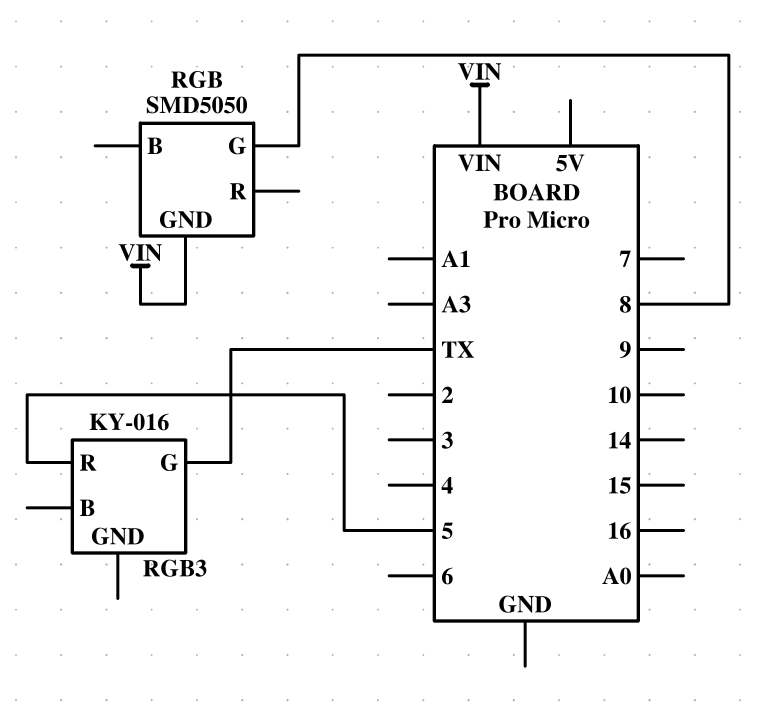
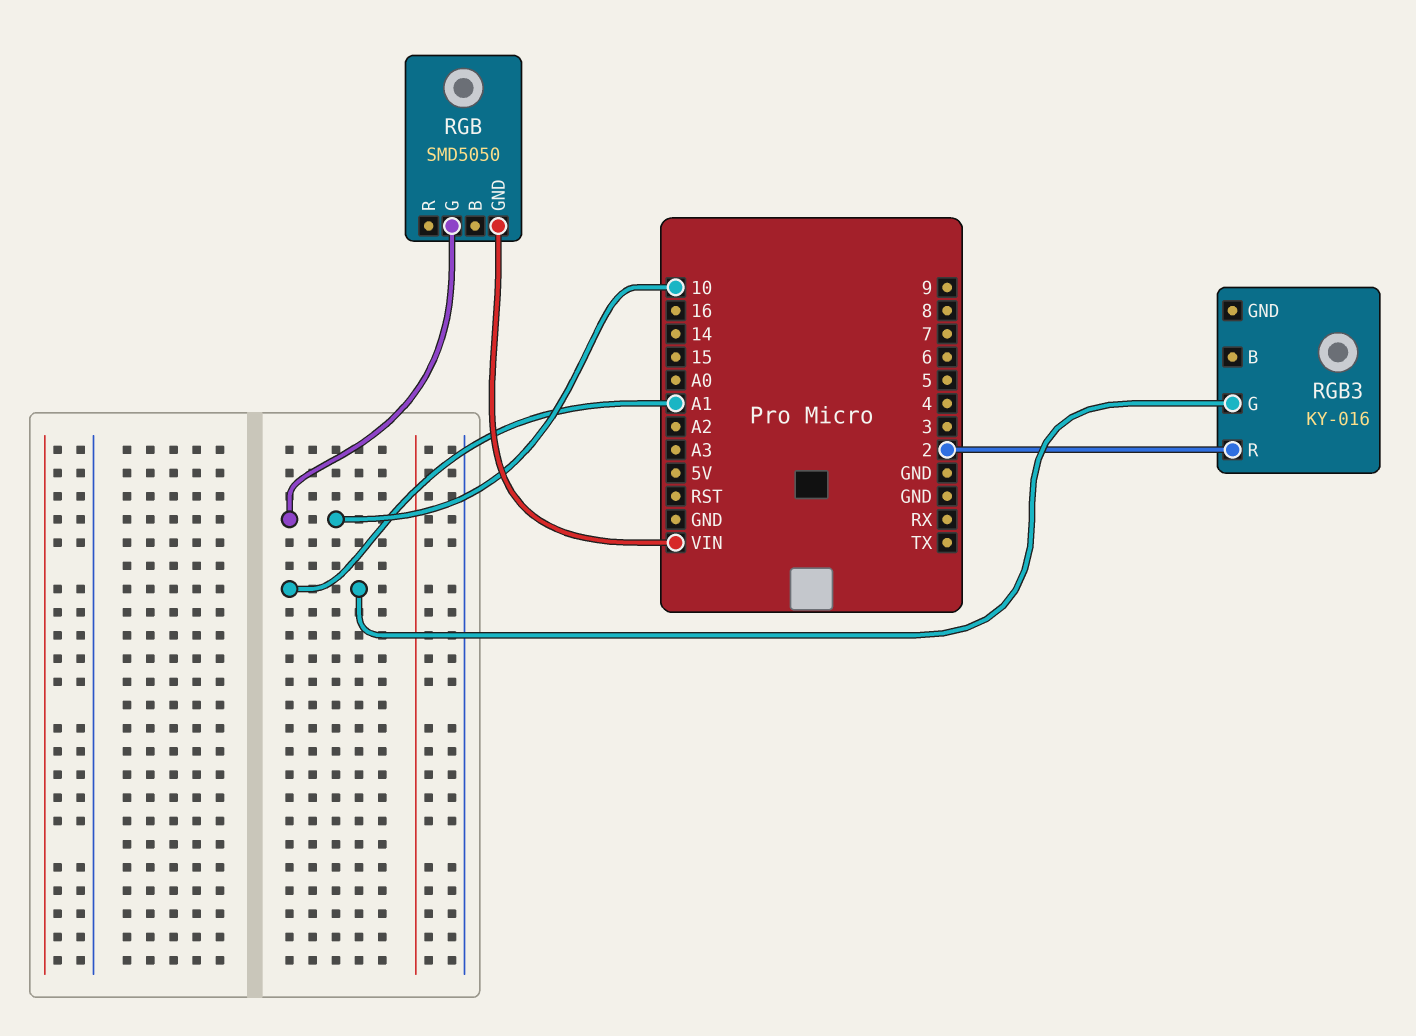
RGB pin G: 8 -> 10
RGB3 pin G: TX -> A1
RGB3 pin R: 5 -> 2

